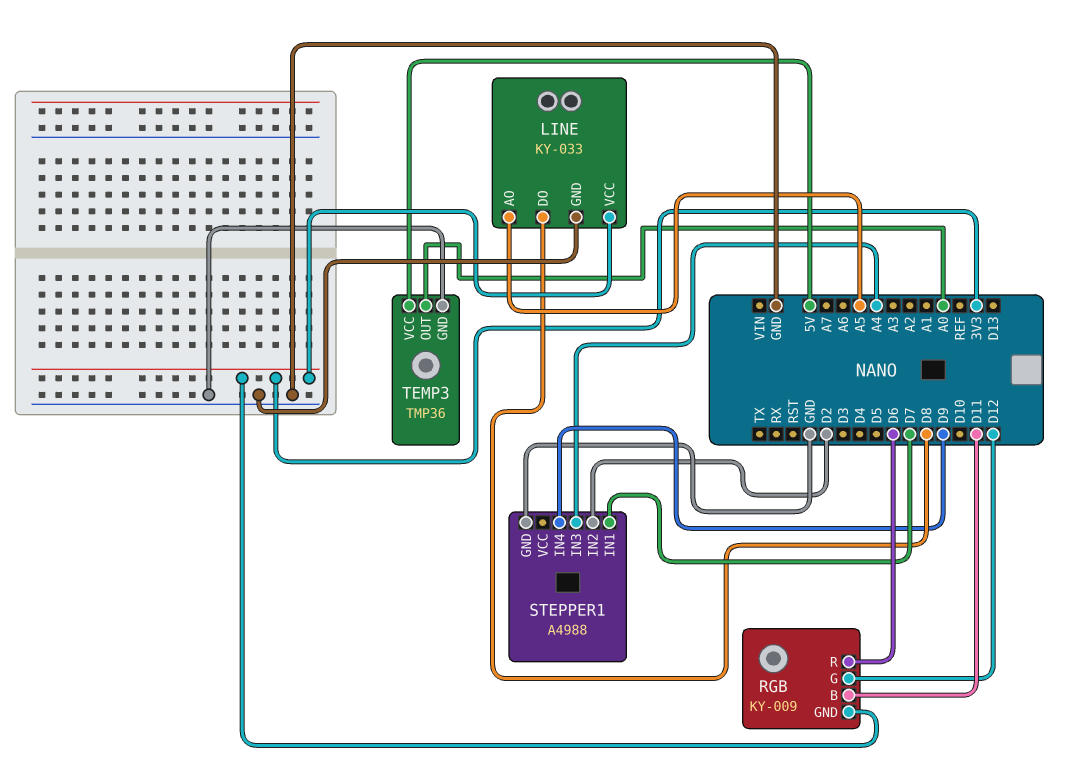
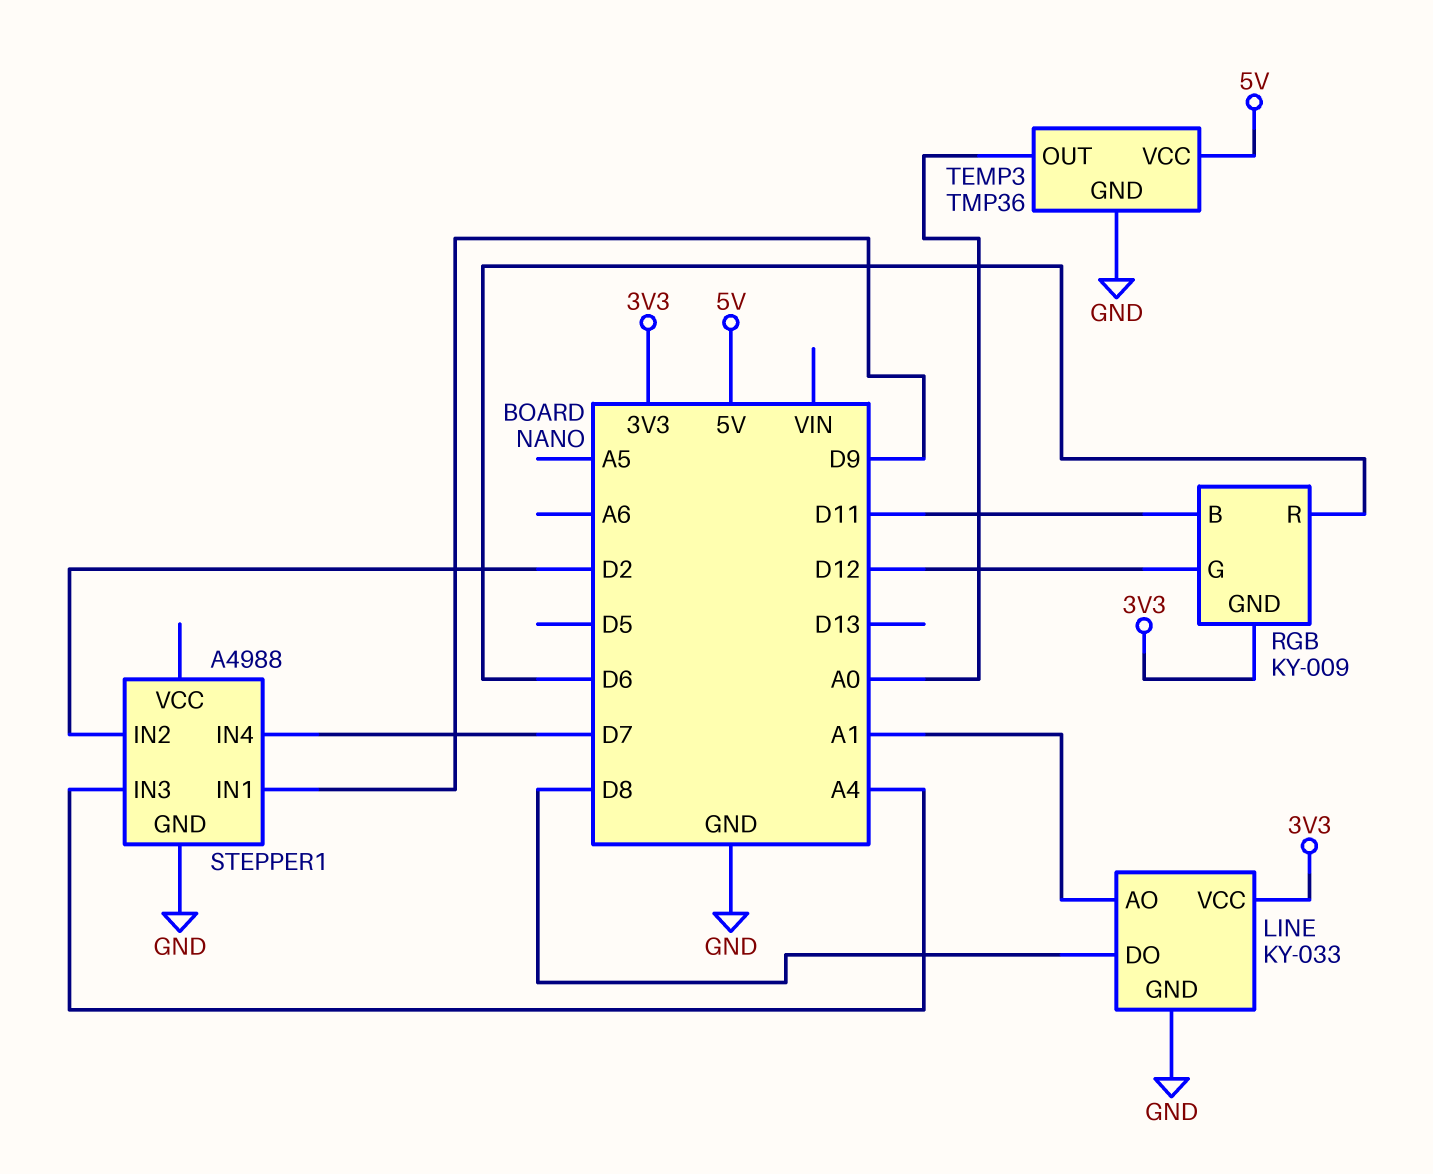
LINE pin AO: A5 -> A1
STEPPER1 pin IN1: D7 -> D9
STEPPER1 pin IN4: D9 -> D7

